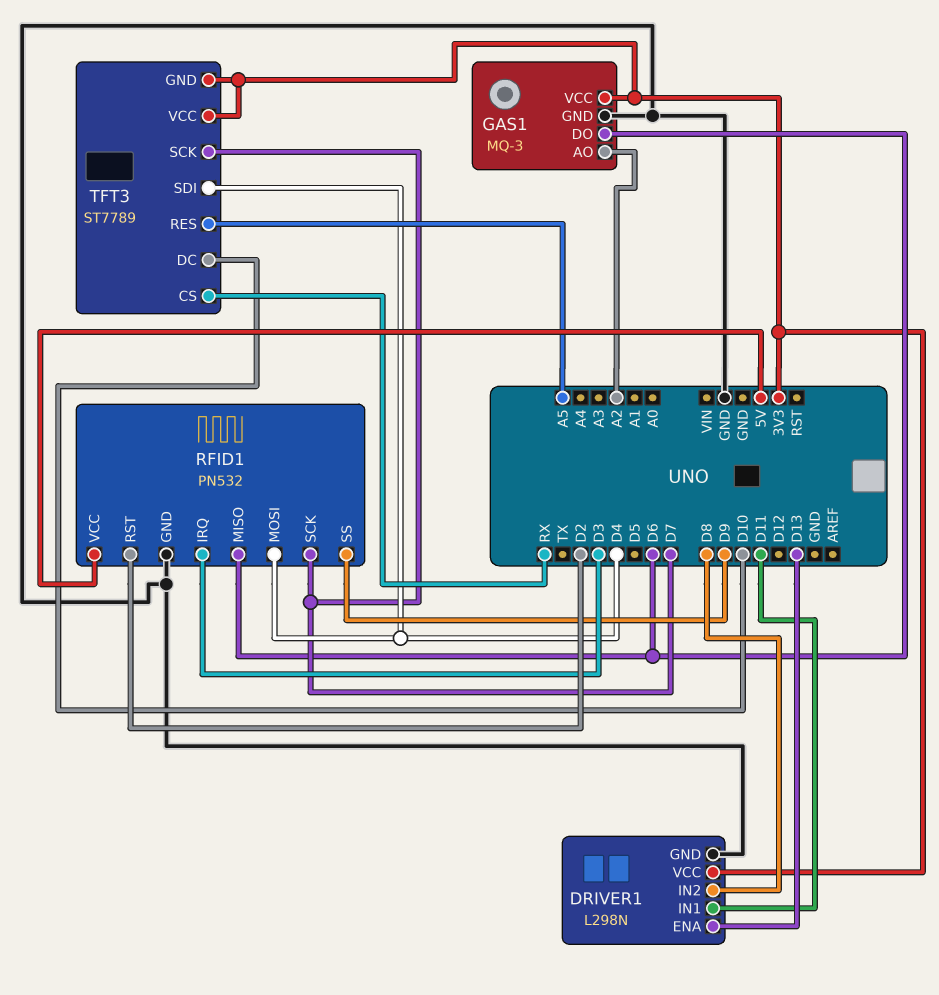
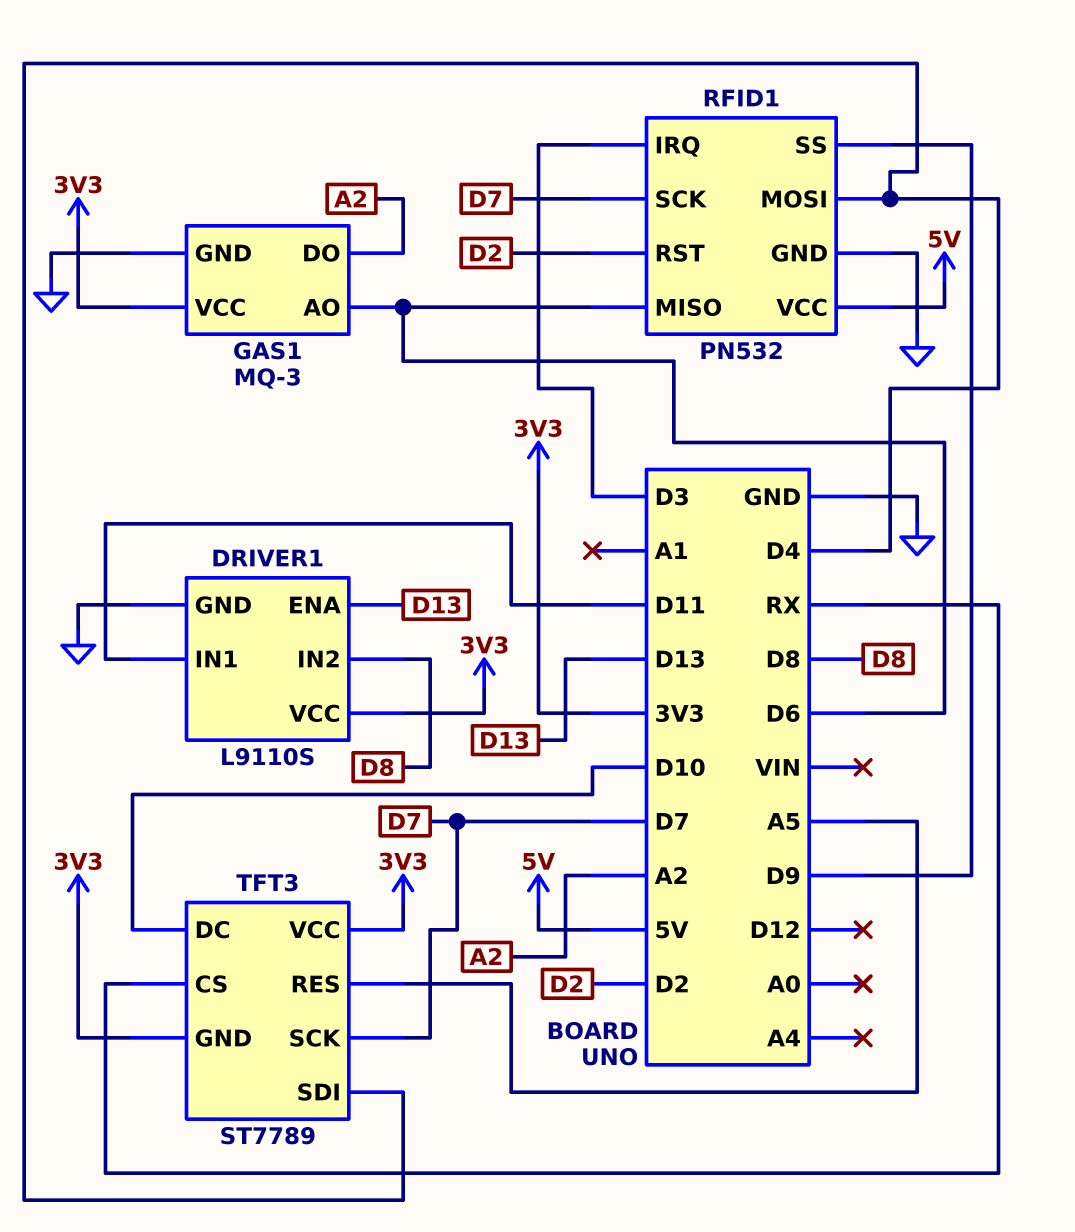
DRIVER1: L298N -> L9110S
GAS1 pin AO: A2 -> D6
GAS1 pin DO: D6 -> A2

